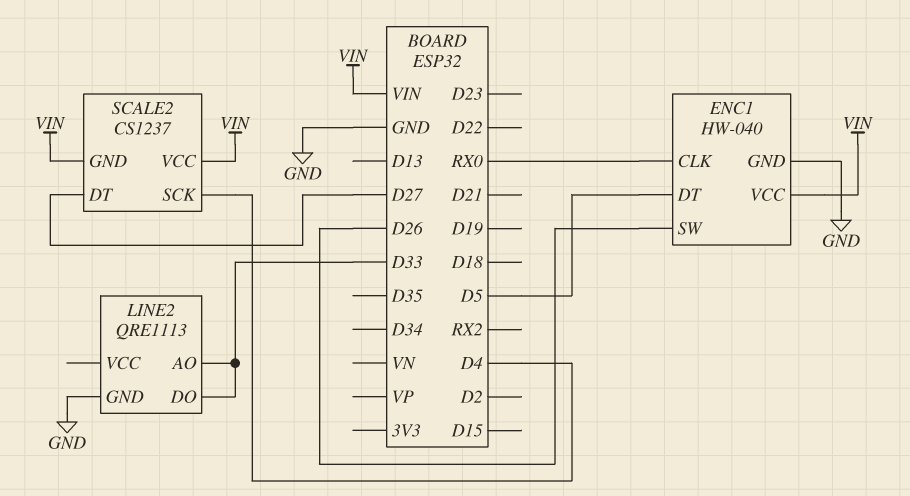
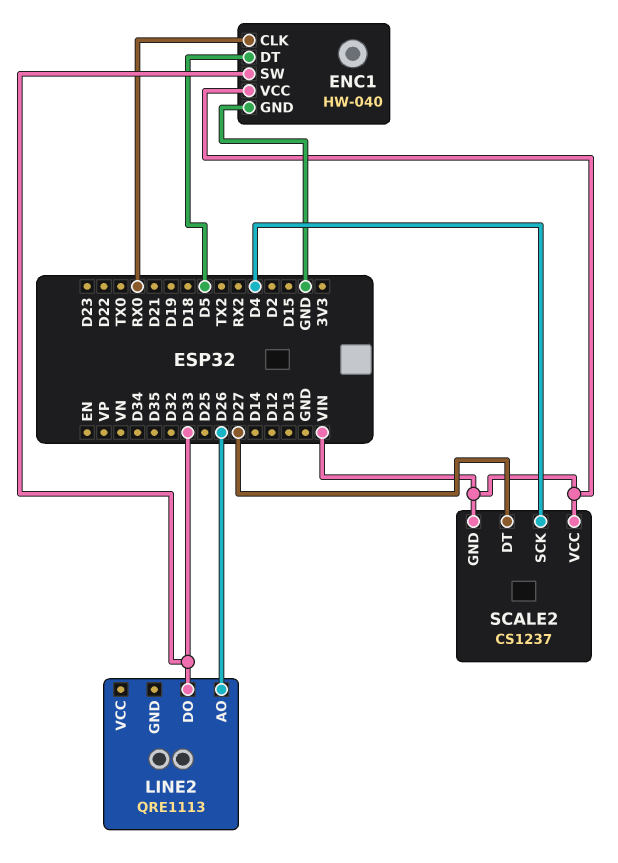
ENC1 pin SW: D26 -> D33
LINE2 pin AO: D33 -> D26
LINE2 pin GND: GND -> none

